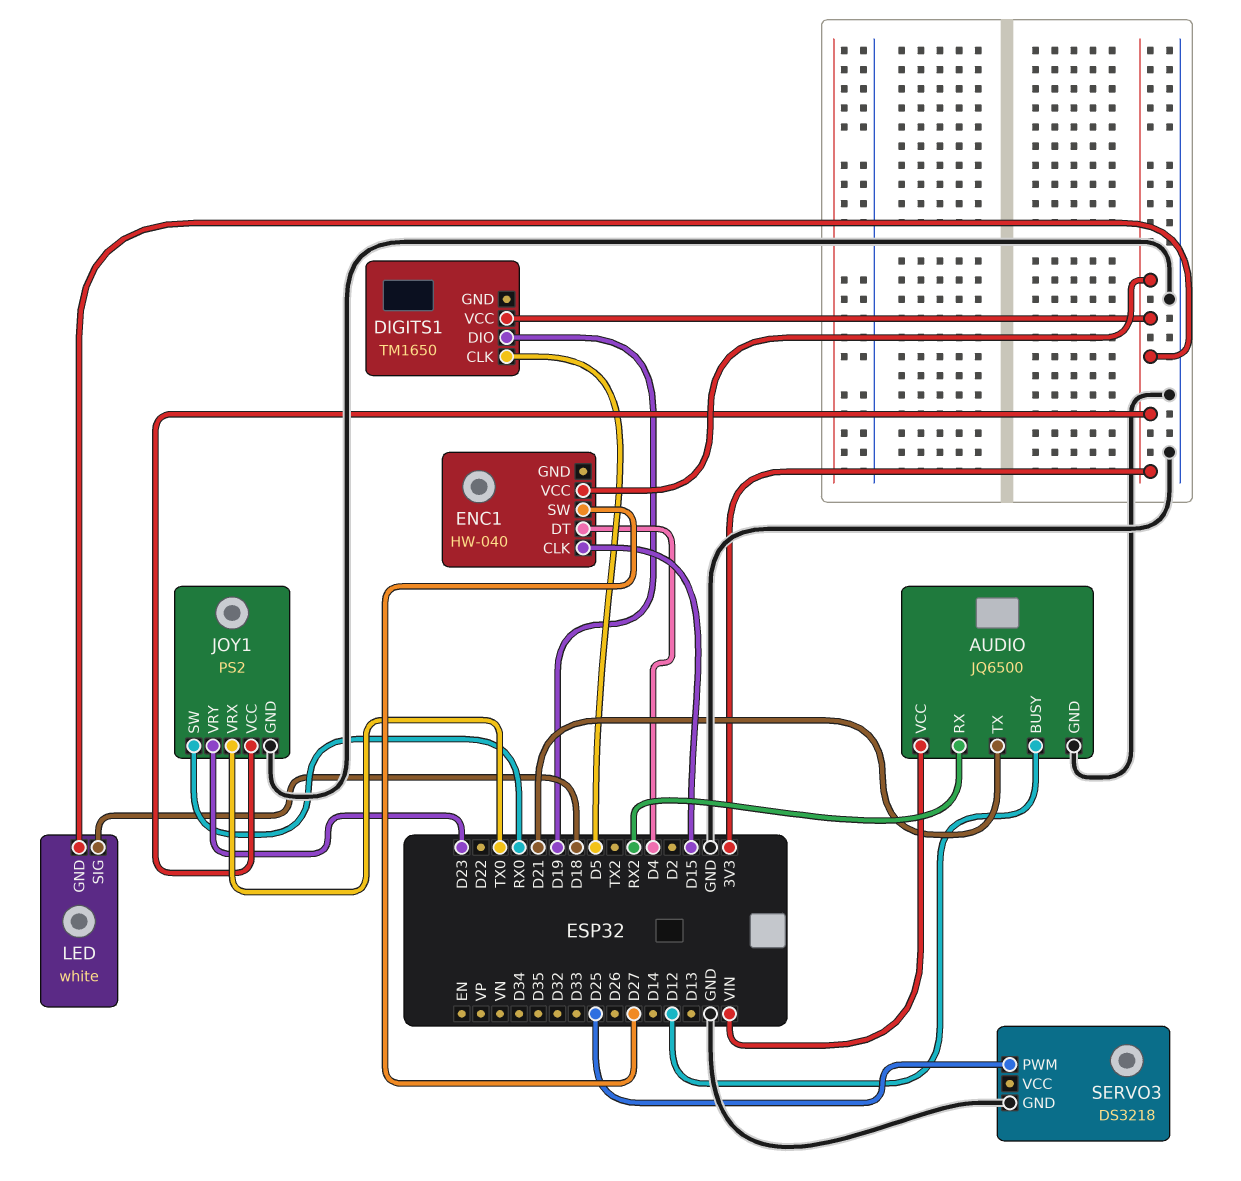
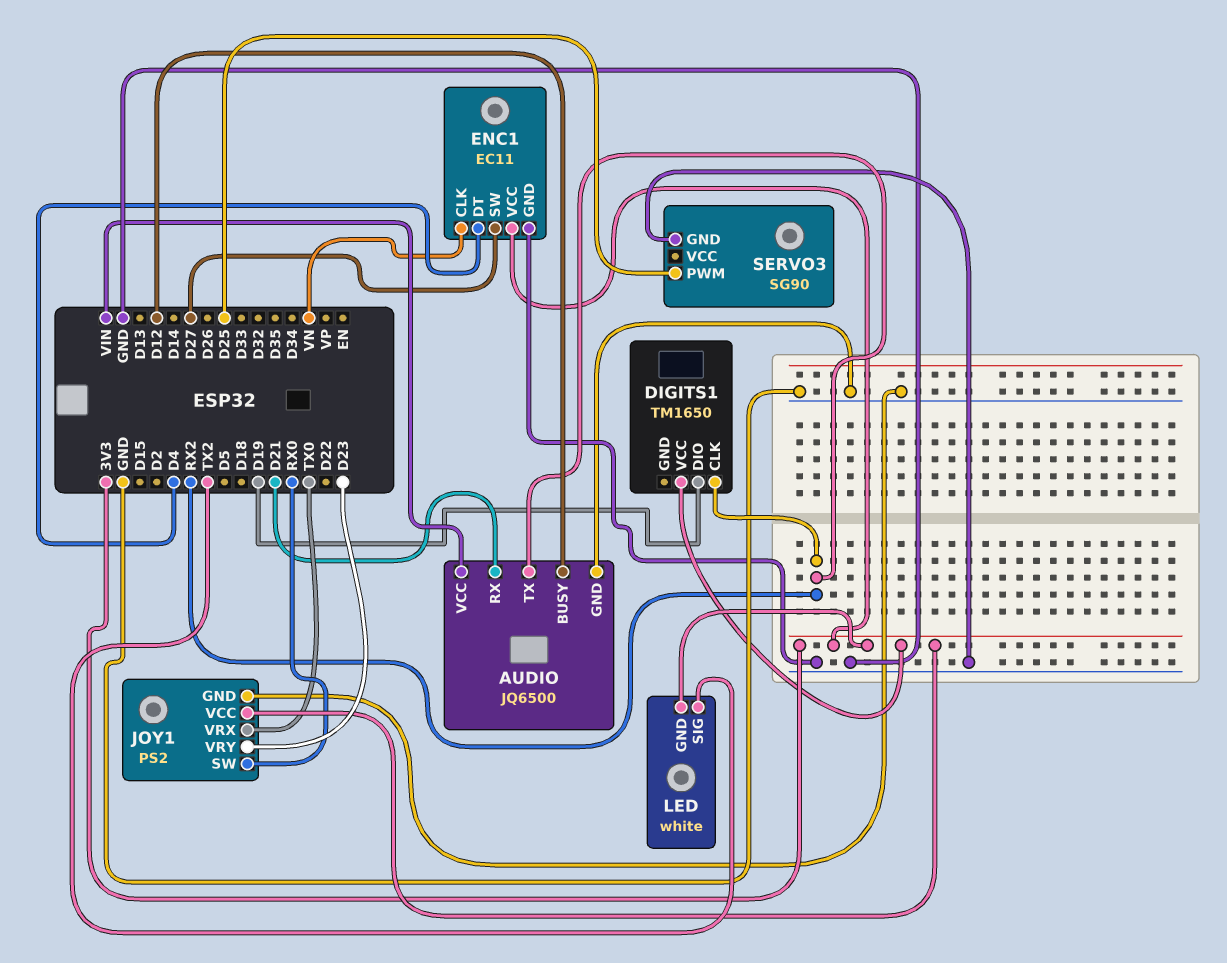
AUDIO pin RX: RX2 -> D21
AUDIO pin TX: D21 -> RX2
DIGITS1 pin CLK: D5 -> RX2
ENC1: HW-040 -> EC11
ENC1 pin CLK: D15 -> VN
ENC1 pin GND: none -> GND
LED pin SIG: D18 -> TX2
SERVO3: DS3218 -> SG90

